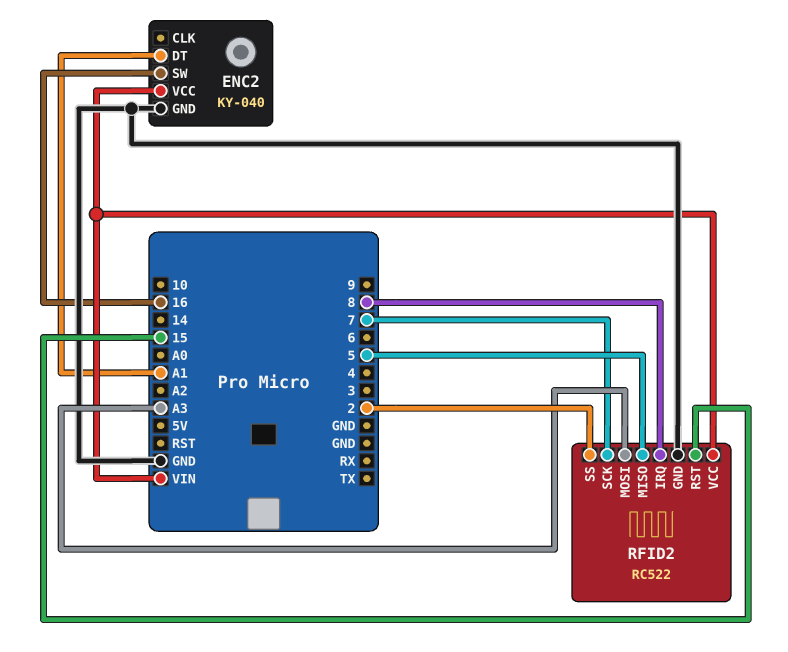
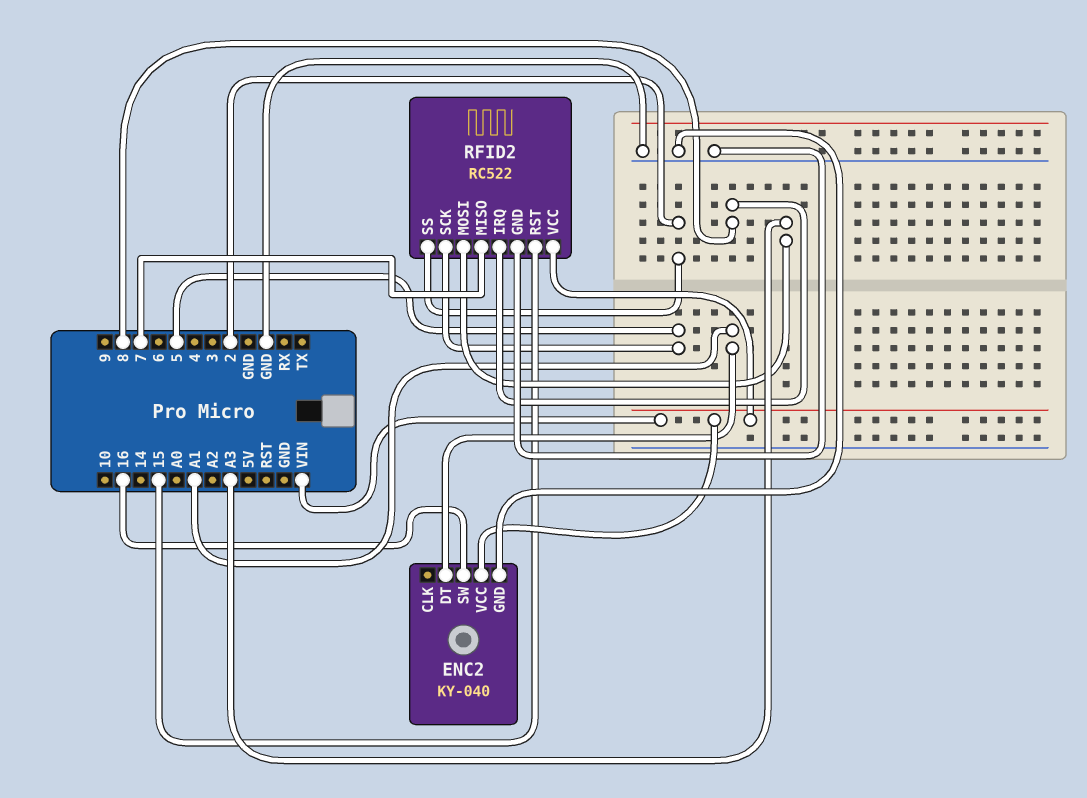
RFID2 pin MISO: 5 -> 7
RFID2 pin SCK: 7 -> 5

